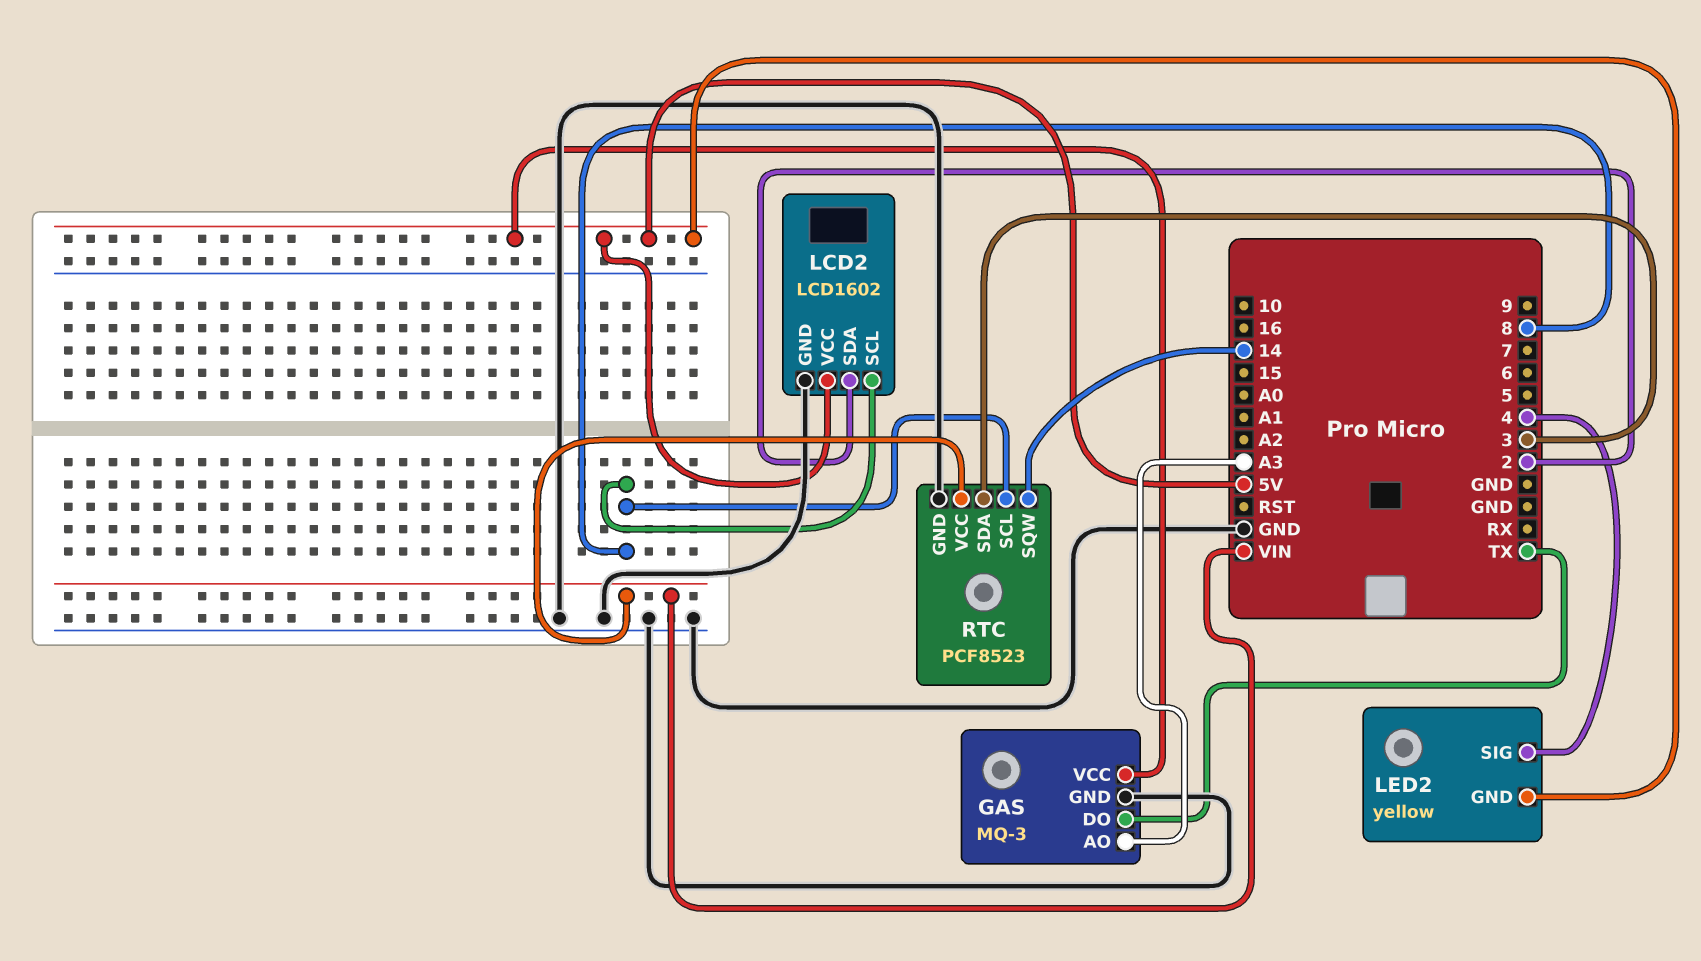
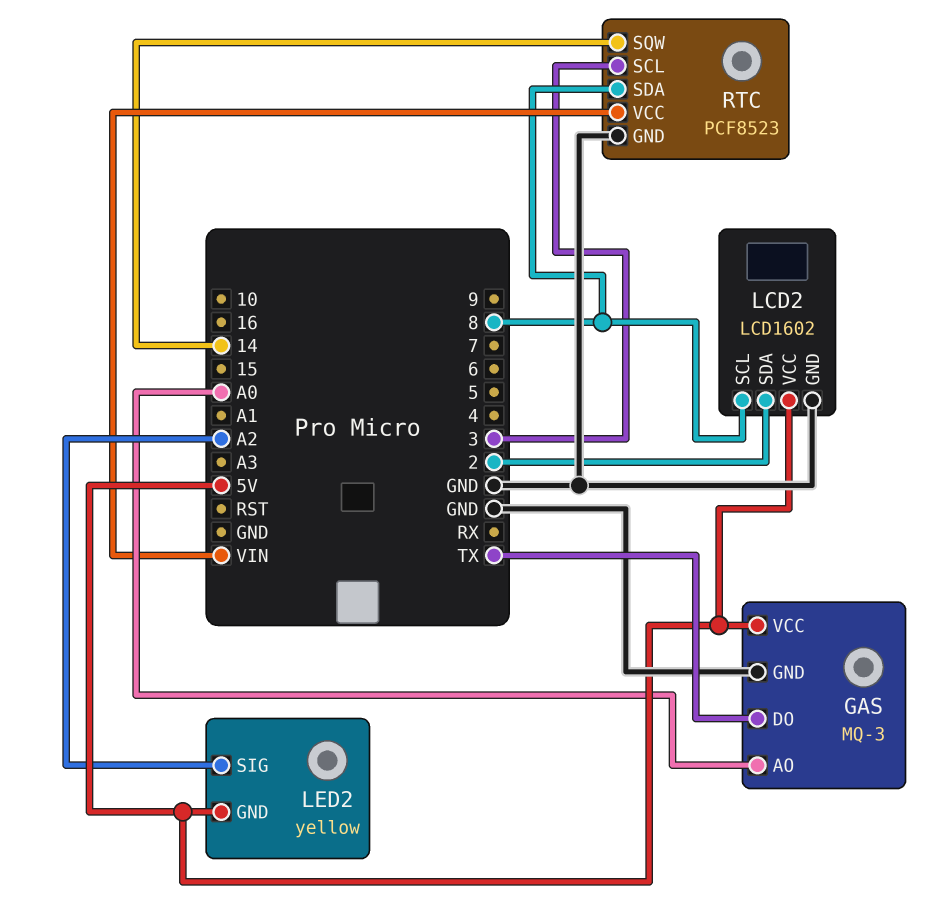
GAS pin AO: A3 -> A0
LED2 pin SIG: 4 -> A2
RTC pin SCL: 8 -> 3
RTC pin SDA: 3 -> 8

